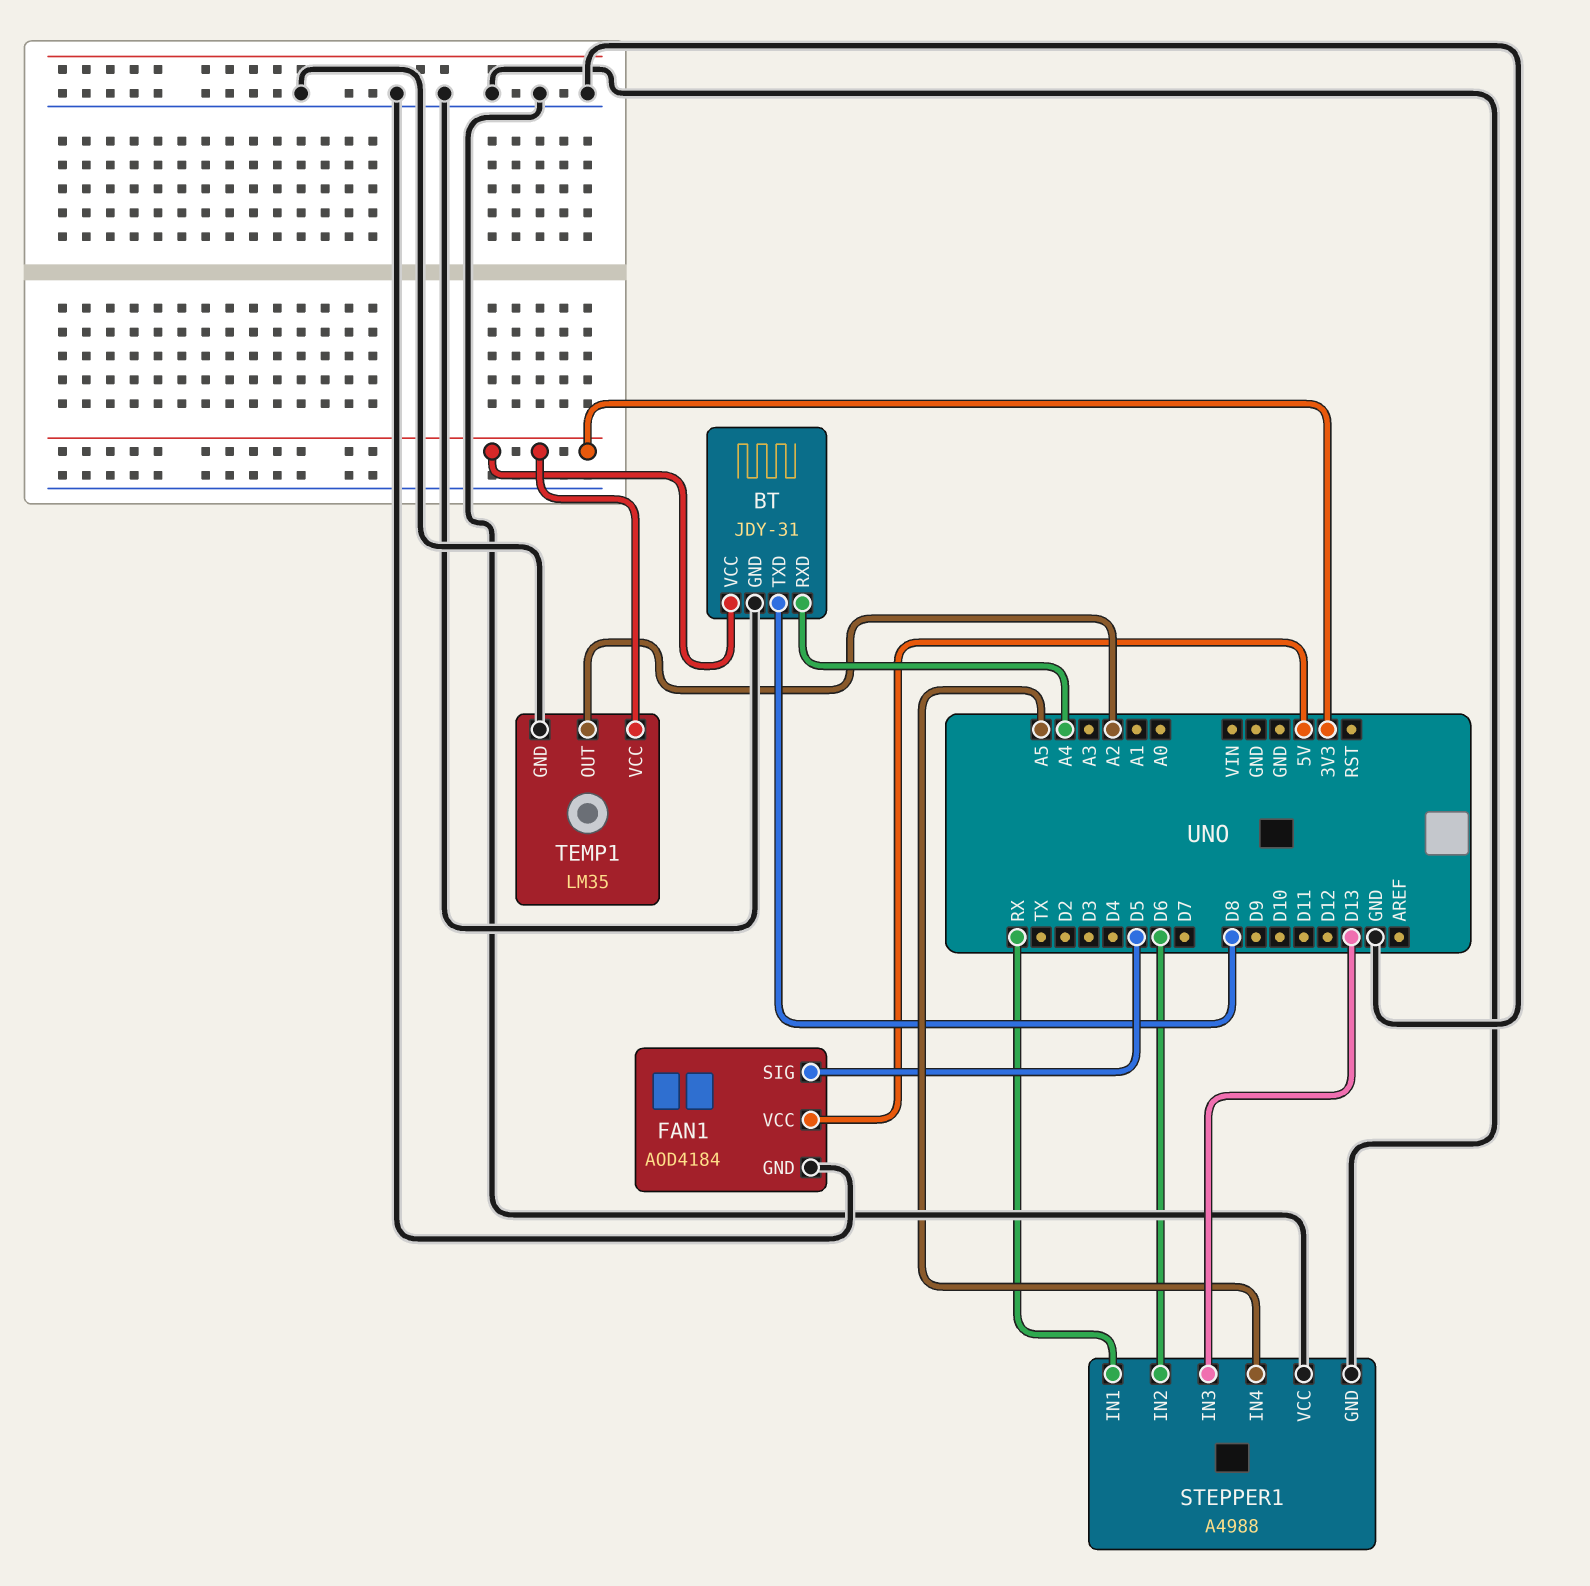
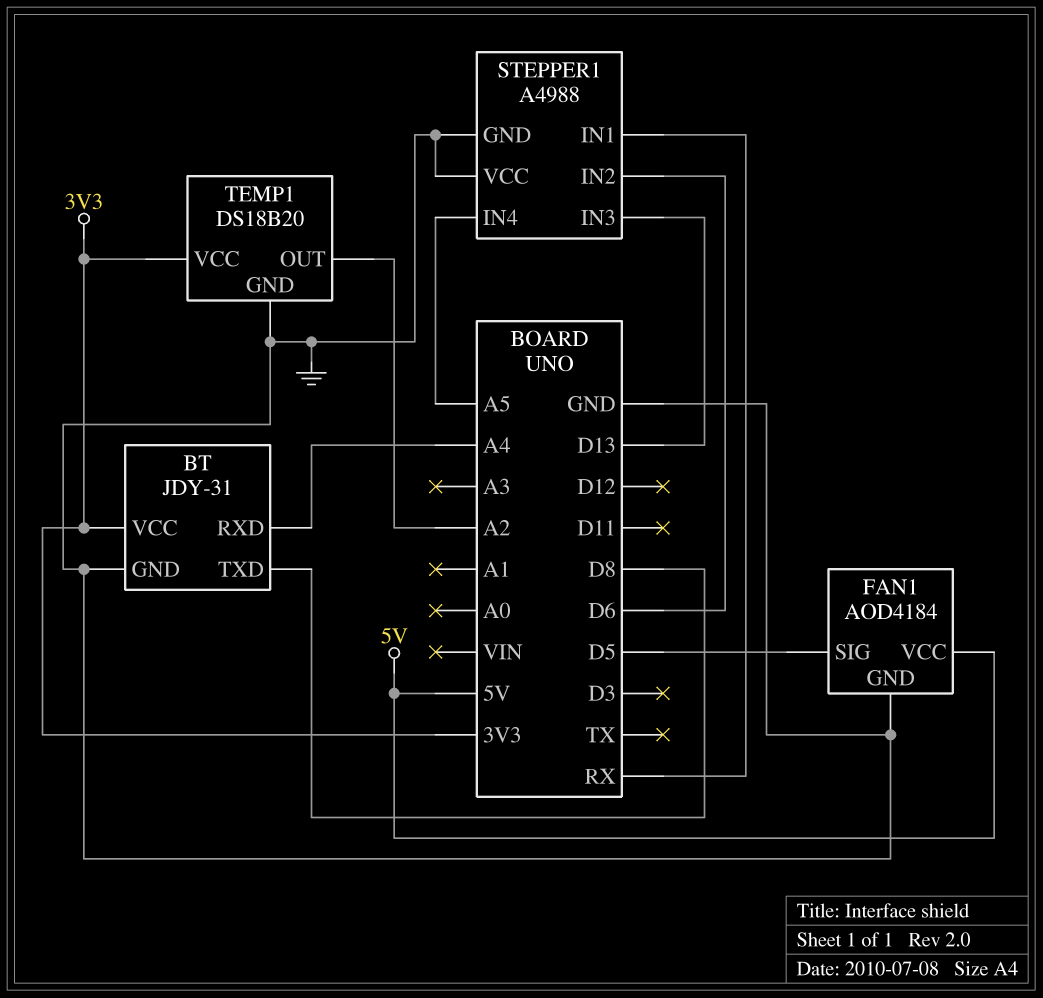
TEMP1: LM35 -> DS18B20

